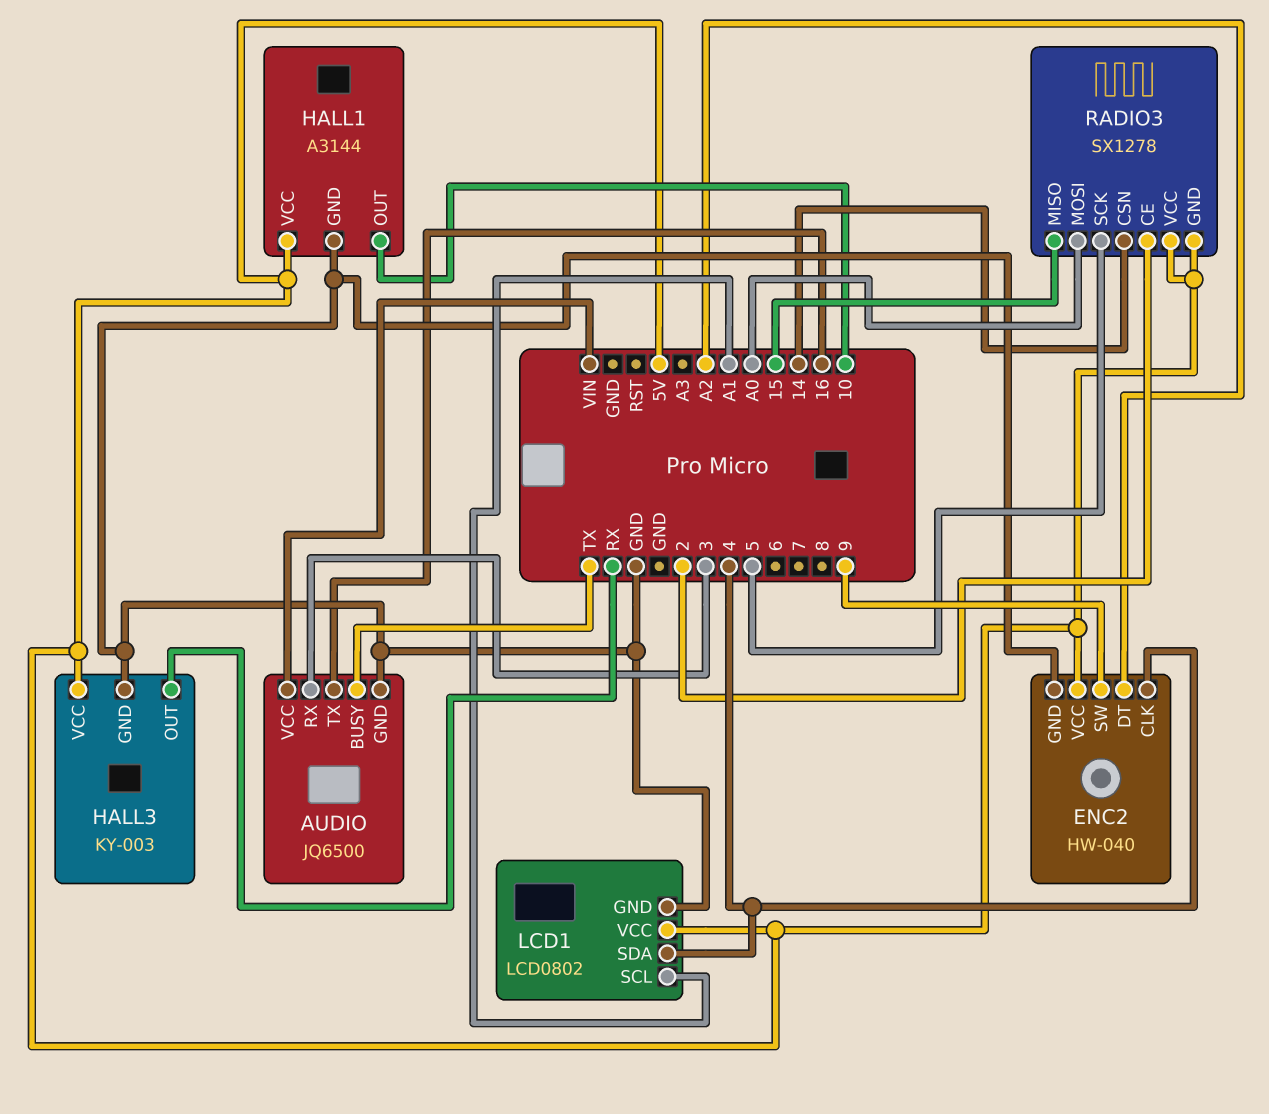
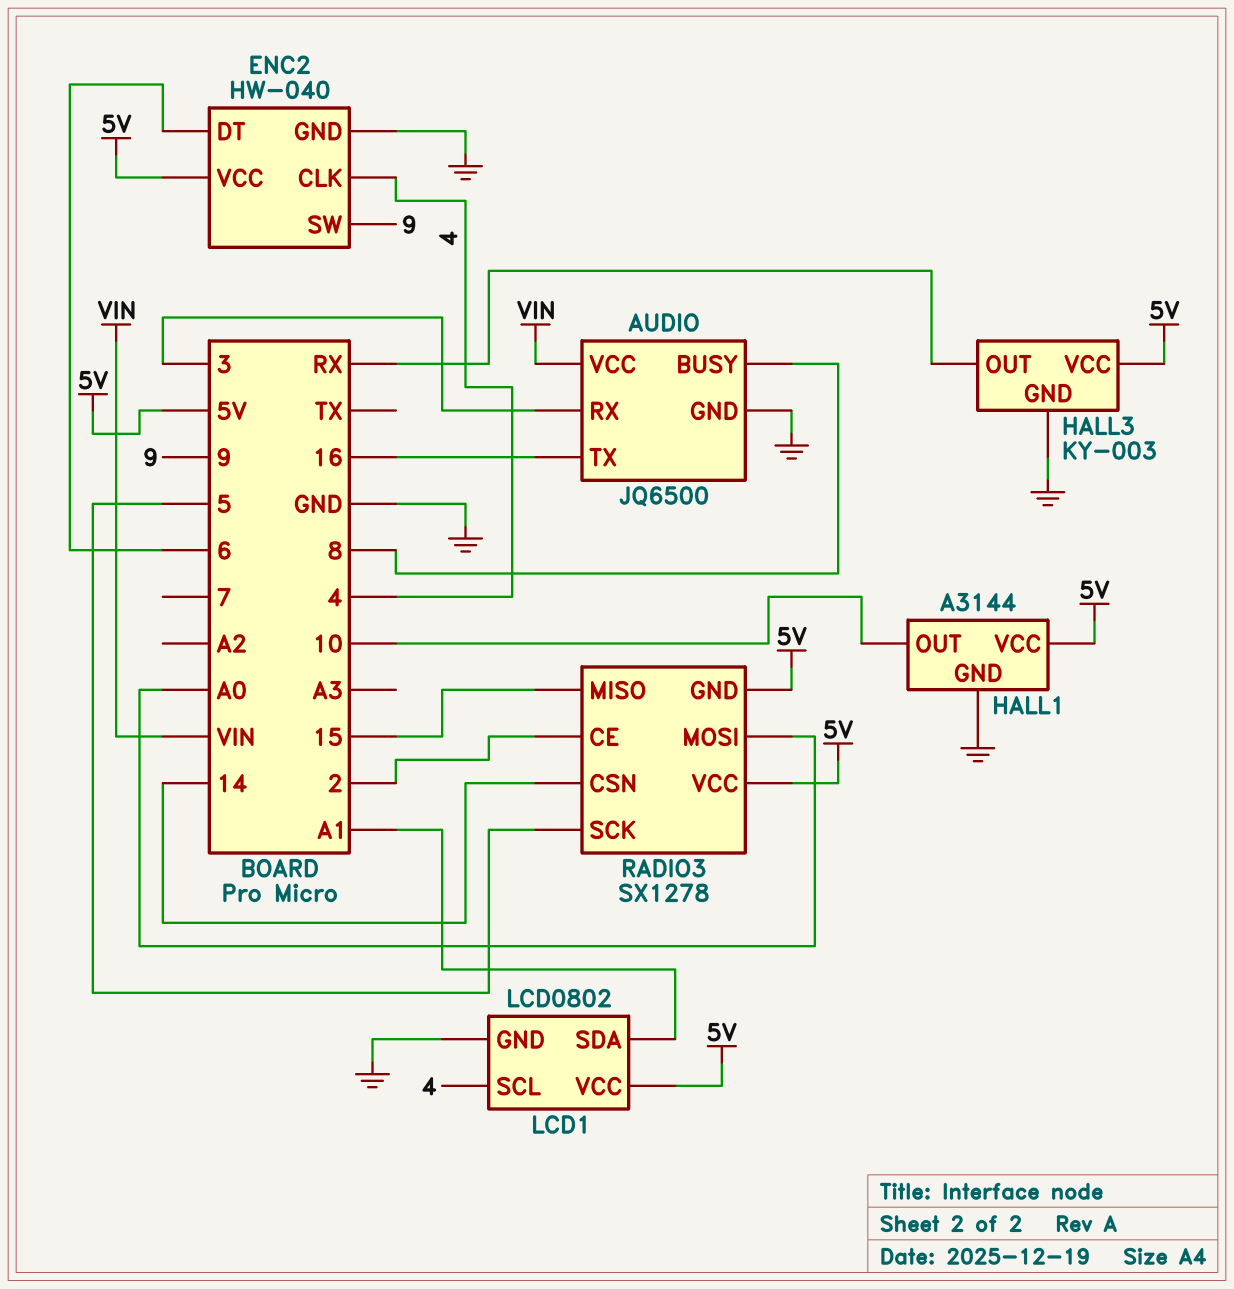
AUDIO pin BUSY: TX -> 8
ENC2 pin DT: A2 -> 6
LCD1 pin SCL: A1 -> 4
LCD1 pin SDA: 4 -> A1

